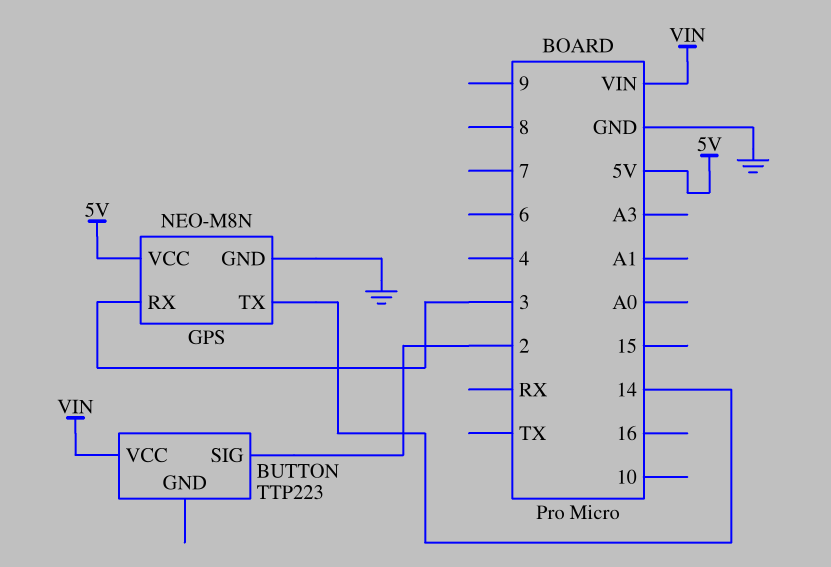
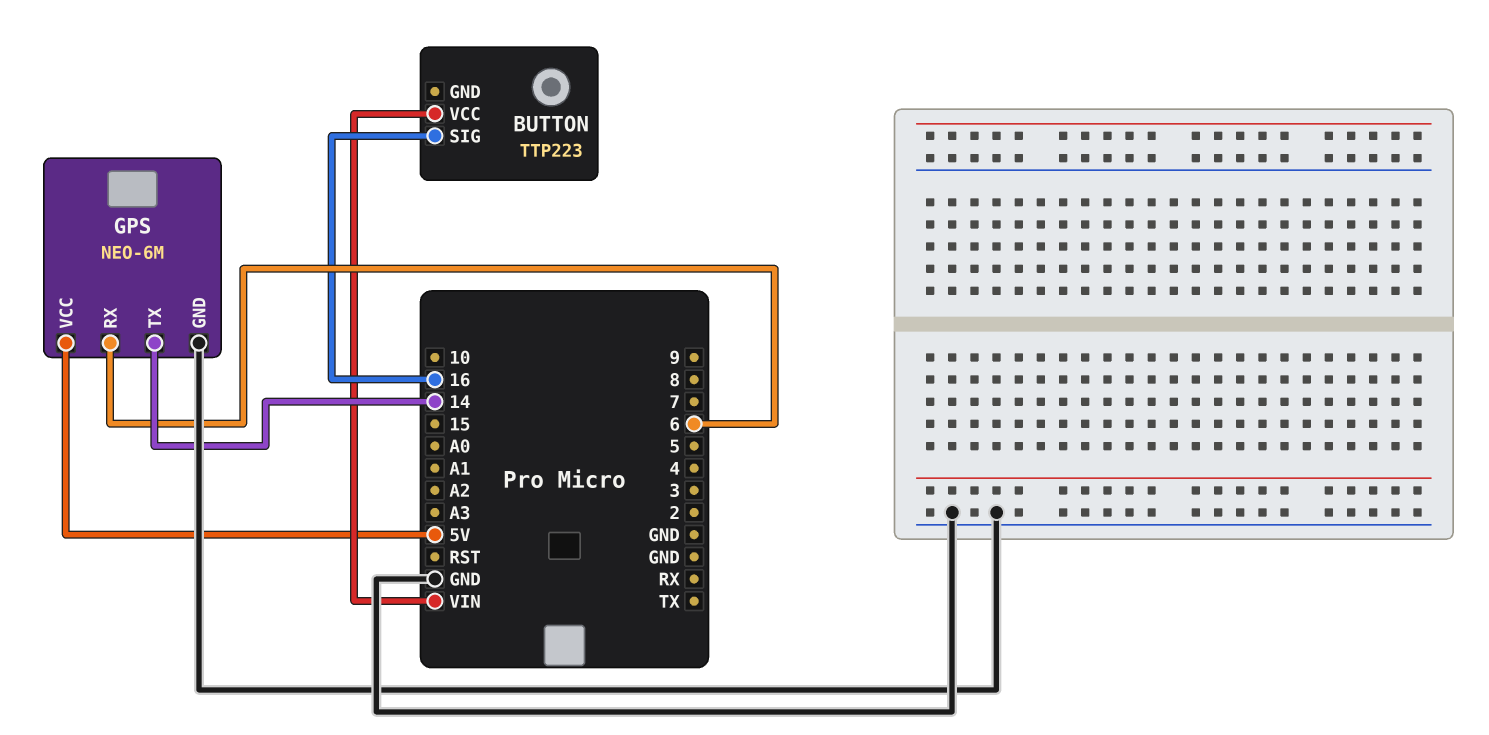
BUTTON pin SIG: 2 -> 16
GPS: NEO-M8N -> NEO-6M
GPS pin RX: 3 -> 6

